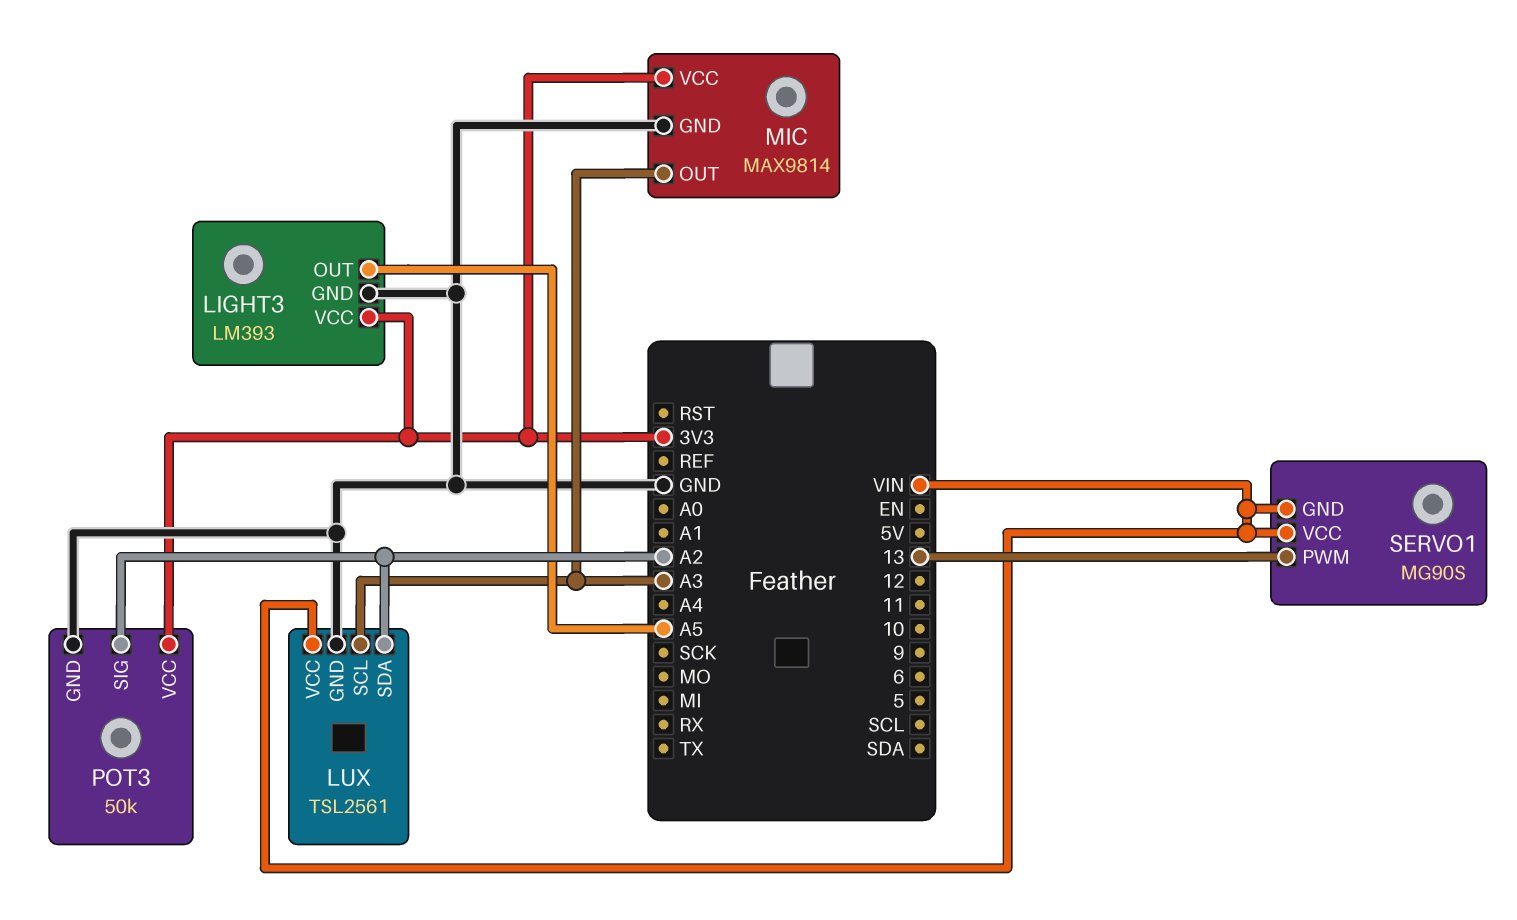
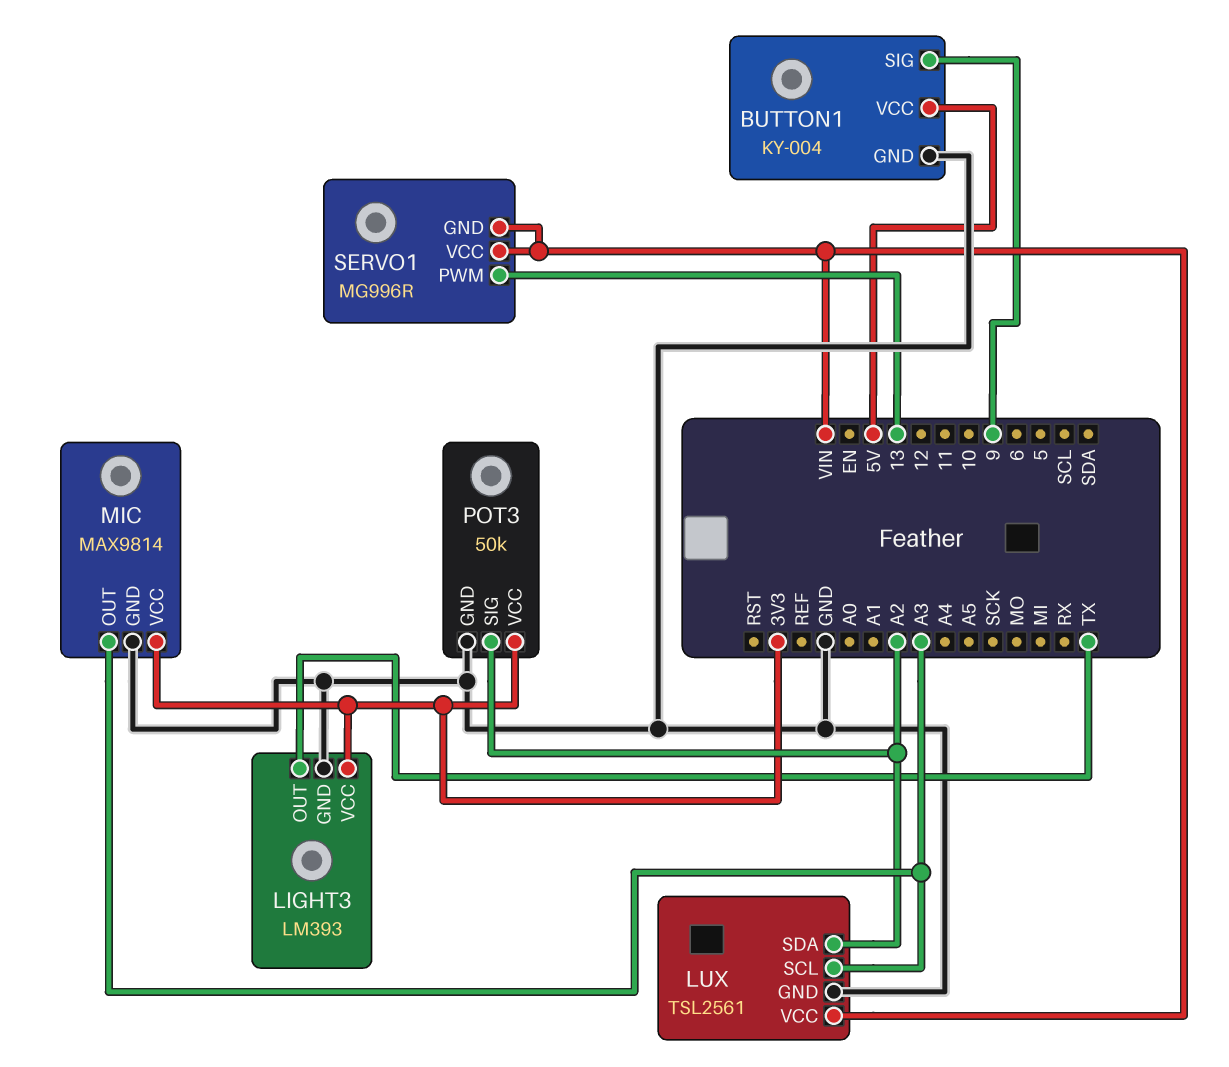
BUTTON1: none -> KY-004
BUTTON1 pin GND: none -> GND
BUTTON1 pin SIG: none -> 9
BUTTON1 pin VCC: none -> 5V
LIGHT3 pin OUT: A5 -> TX
SERVO1: MG90S -> MG996R

